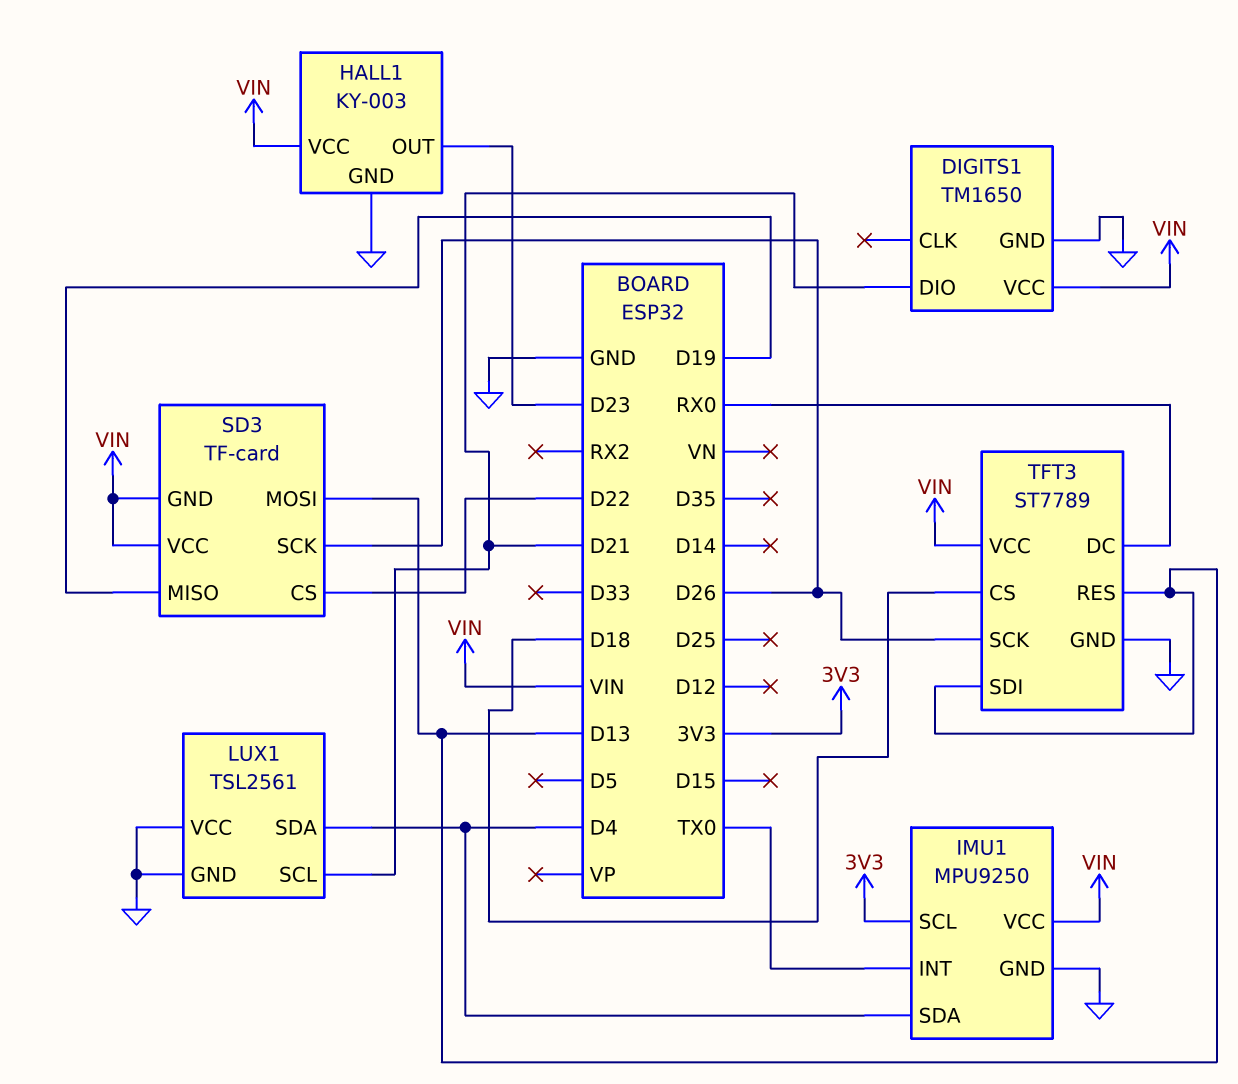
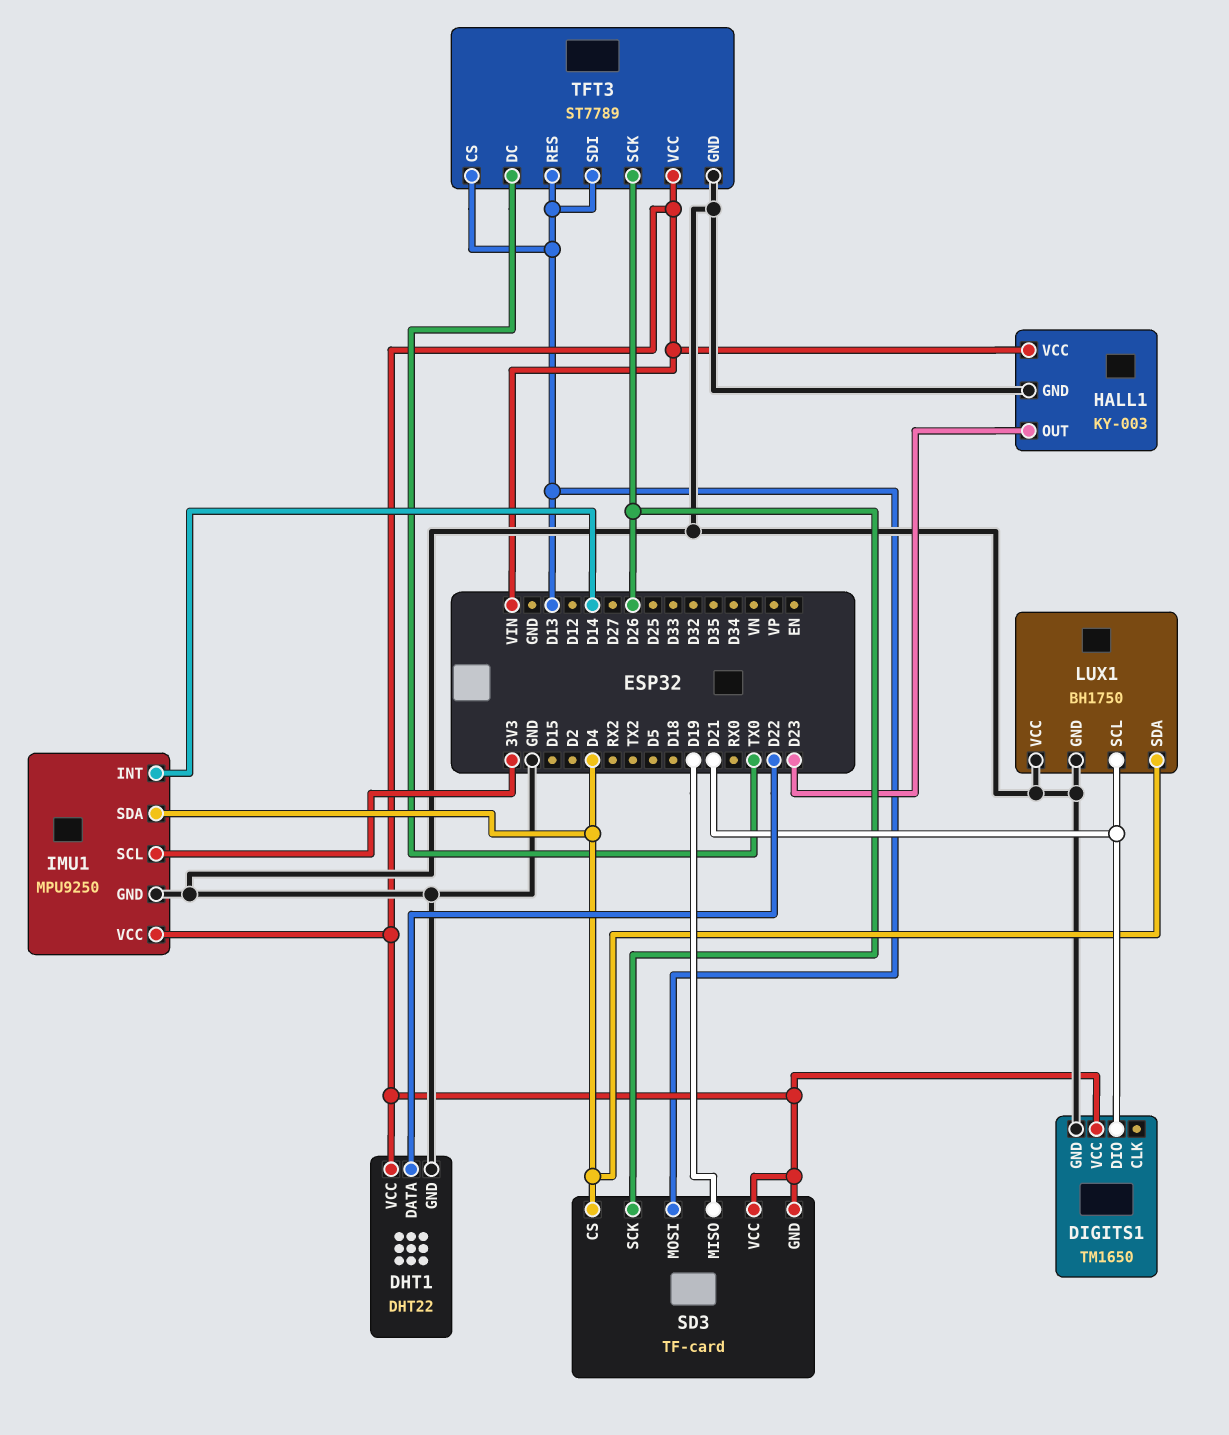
DHT1: none -> DHT22
DHT1 pin DATA: none -> D22
DHT1 pin GND: none -> GND
DHT1 pin VCC: none -> VIN
IMU1 pin INT: TX0 -> D14
LUX1: TSL2561 -> BH1750
SD3 pin CS: D22 -> D4
TFT3 pin CS: D18 -> D13
TFT3 pin DC: RX0 -> TX0

